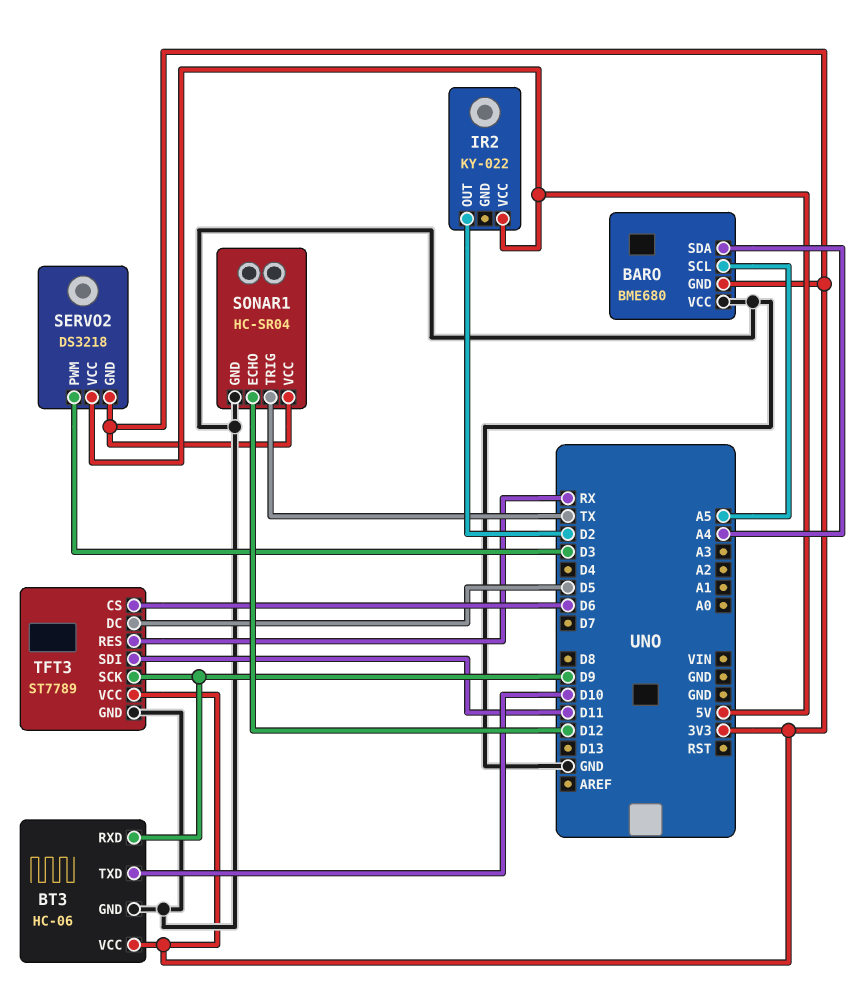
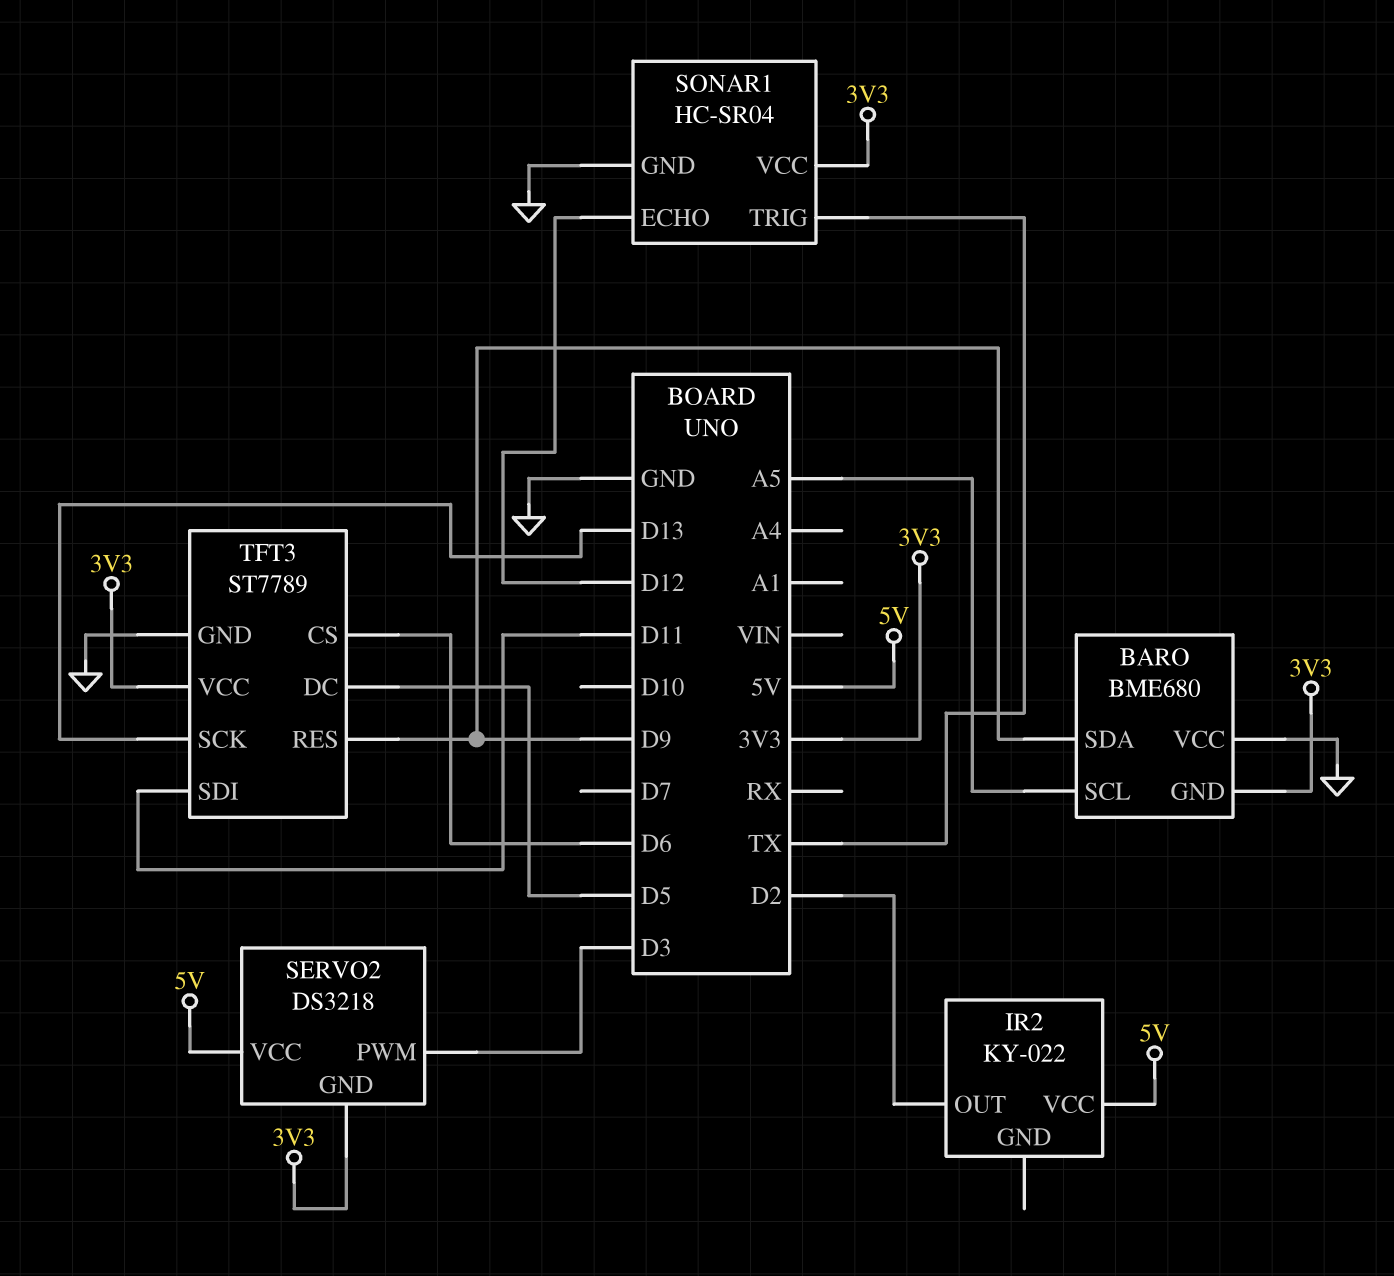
BARO pin SDA: A4 -> D9
BT3: HC-06 -> none
BT3 pin GND: GND -> none
BT3 pin RXD: D9 -> none
BT3 pin TXD: D10 -> none
BT3 pin VCC: 3V3 -> none
TFT3 pin RES: RX -> D9
TFT3 pin SCK: D9 -> D13

